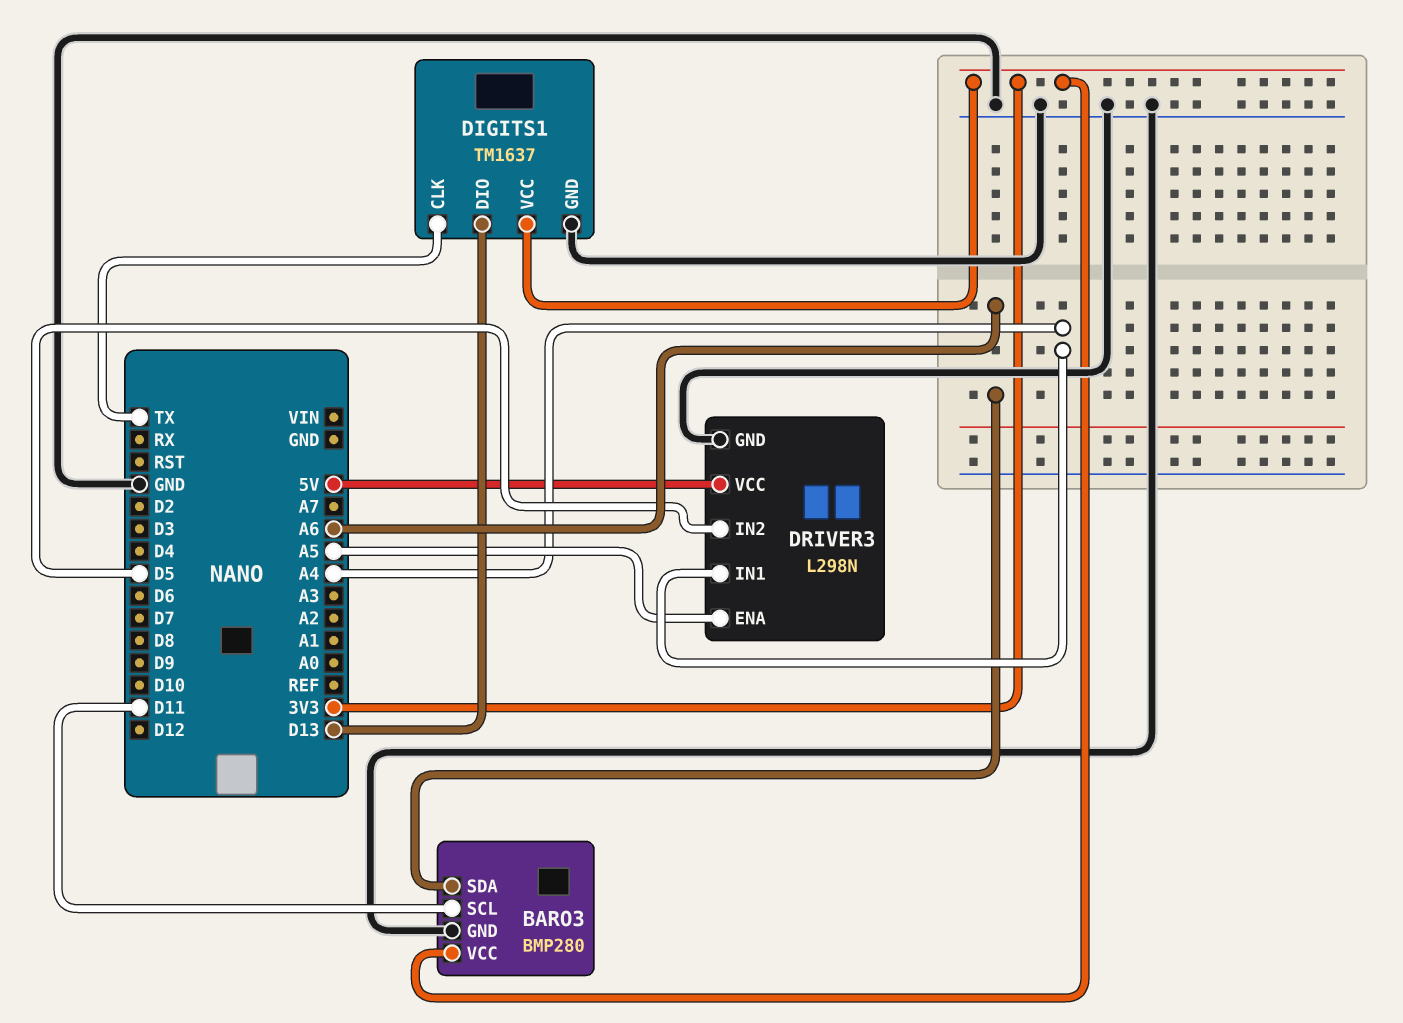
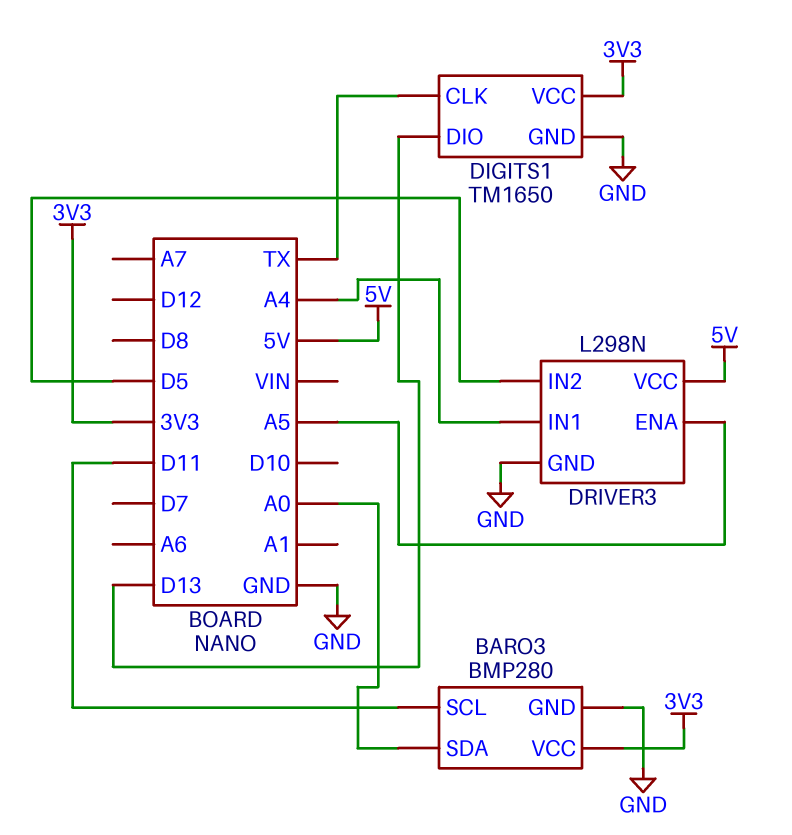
BARO3 pin SDA: A6 -> A0
DIGITS1: TM1637 -> TM1650

